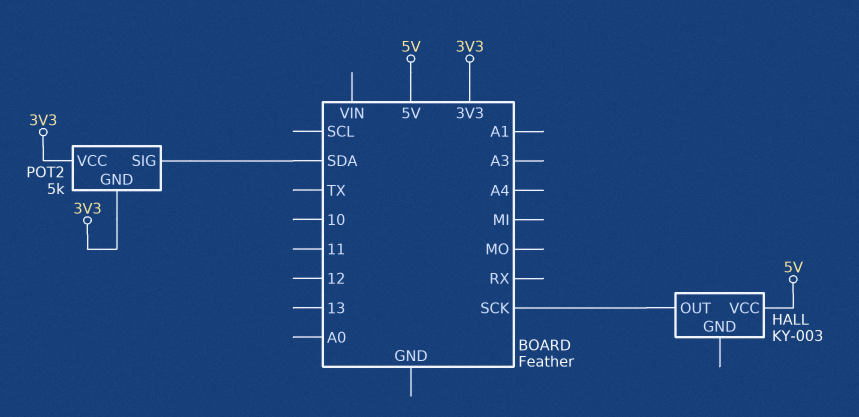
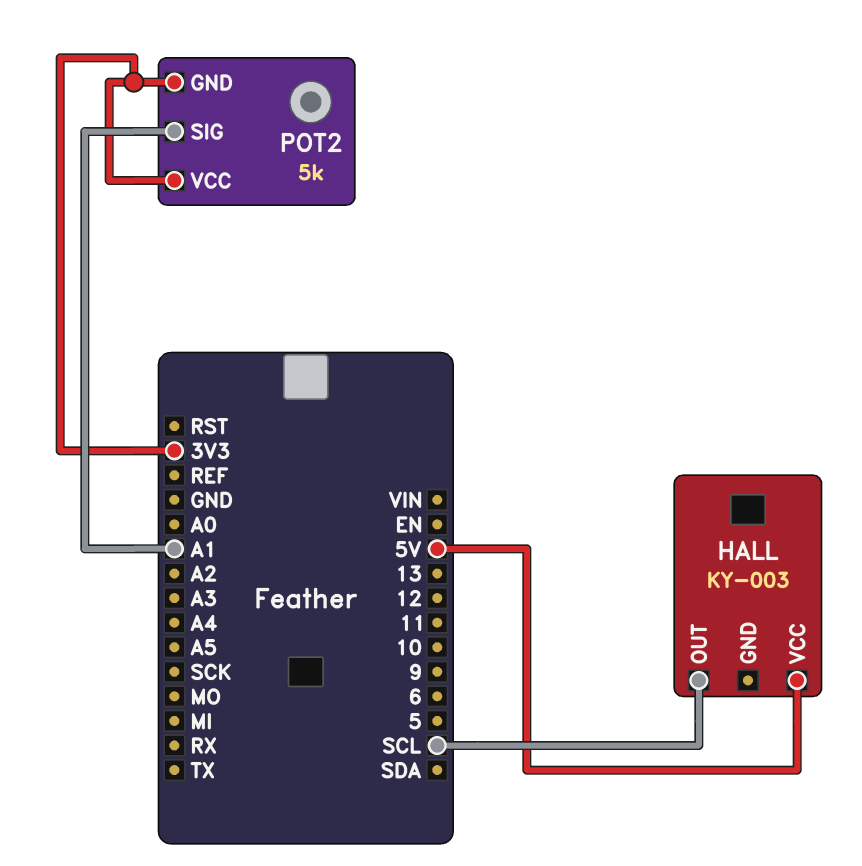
HALL pin OUT: SCK -> SCL
POT2 pin SIG: SDA -> A1

